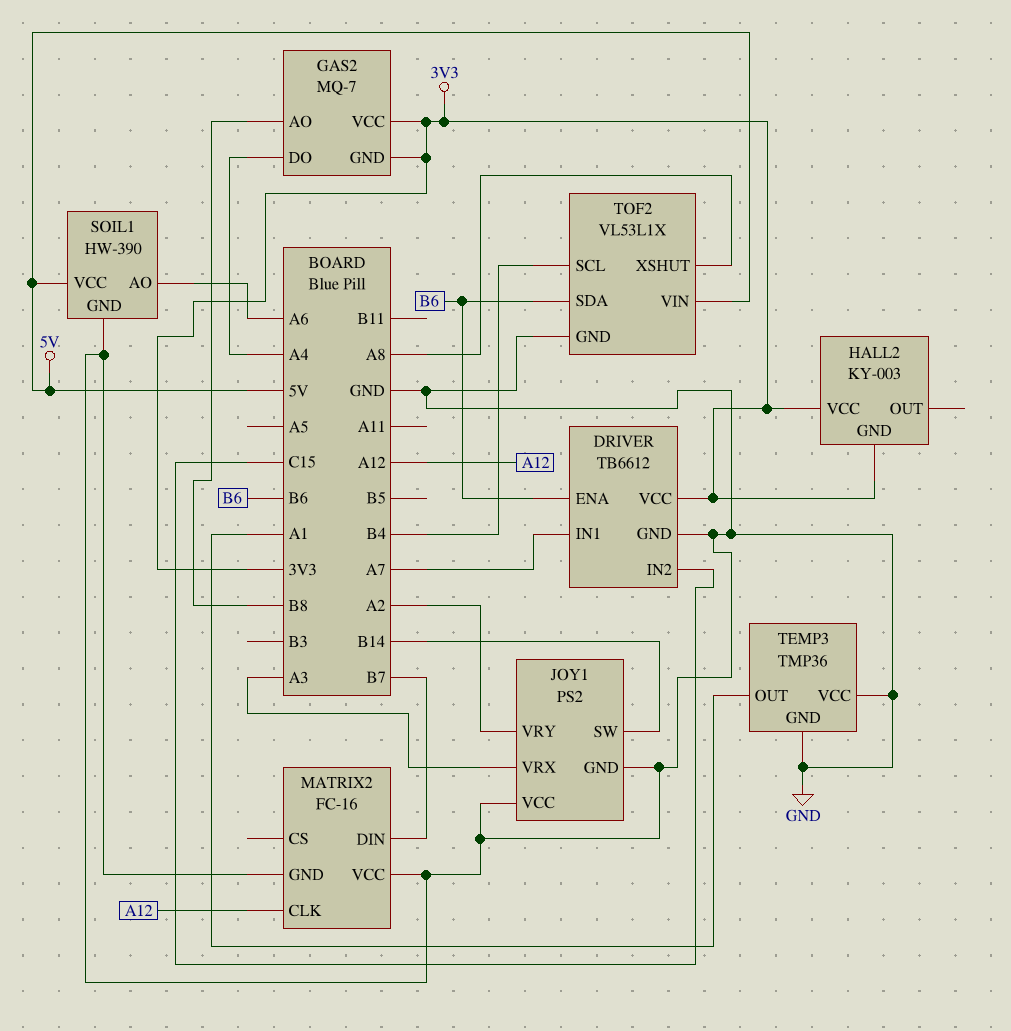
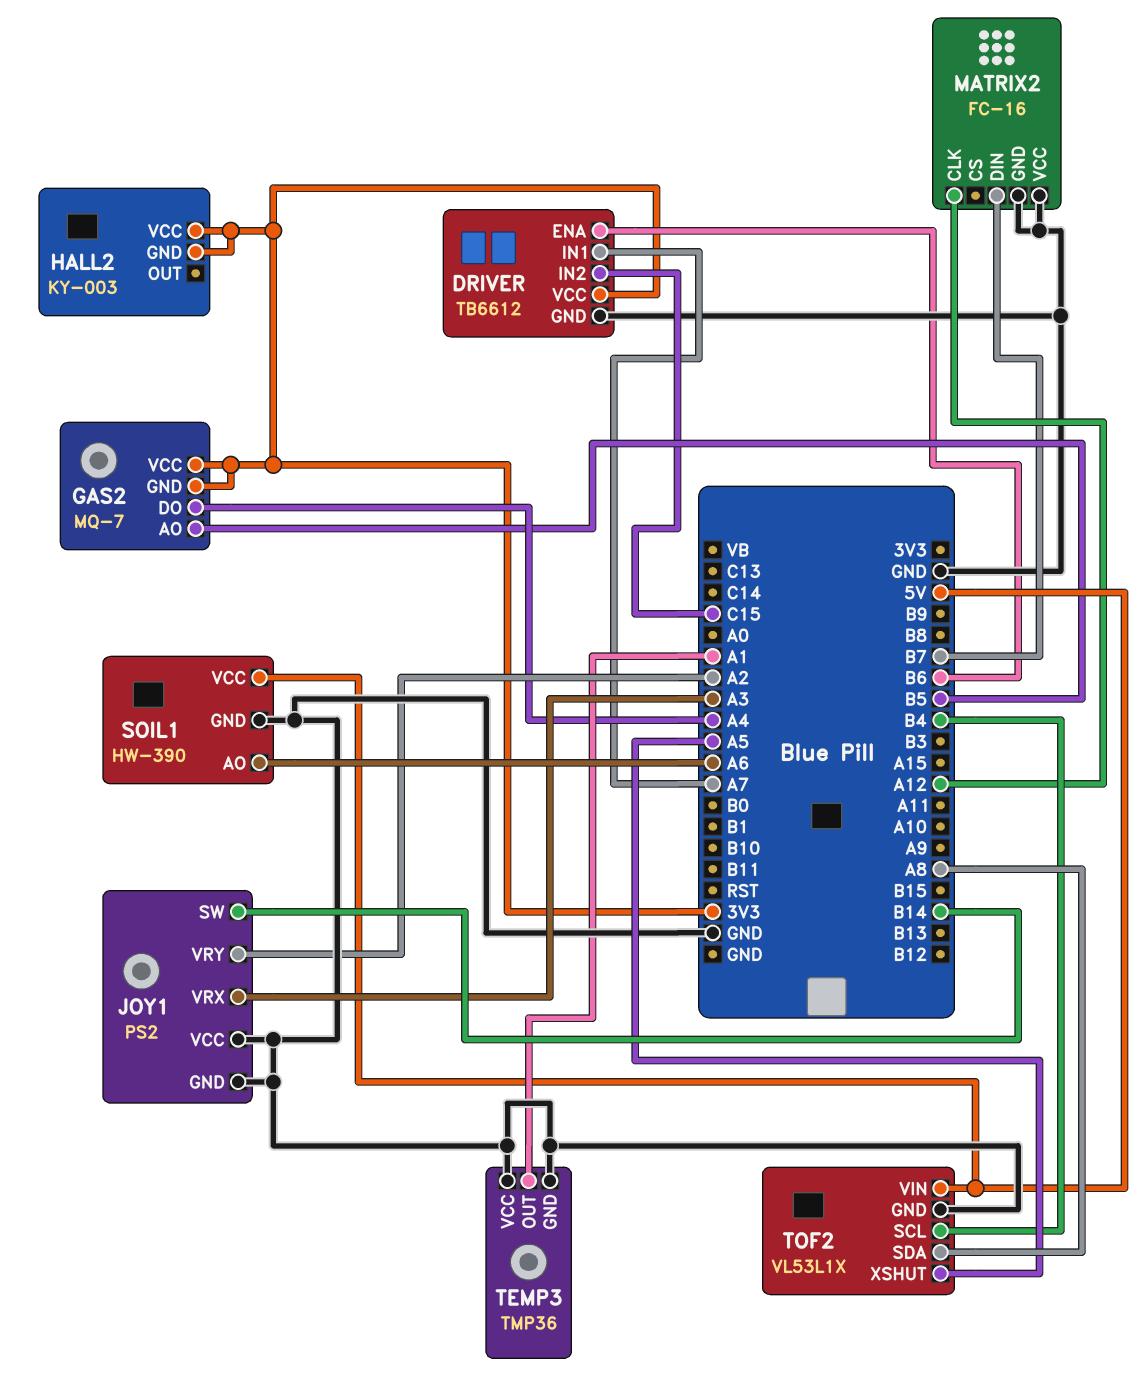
GAS2 pin AO: B8 -> B5
TOF2 pin SDA: B6 -> A8
TOF2 pin XSHUT: A8 -> A5

